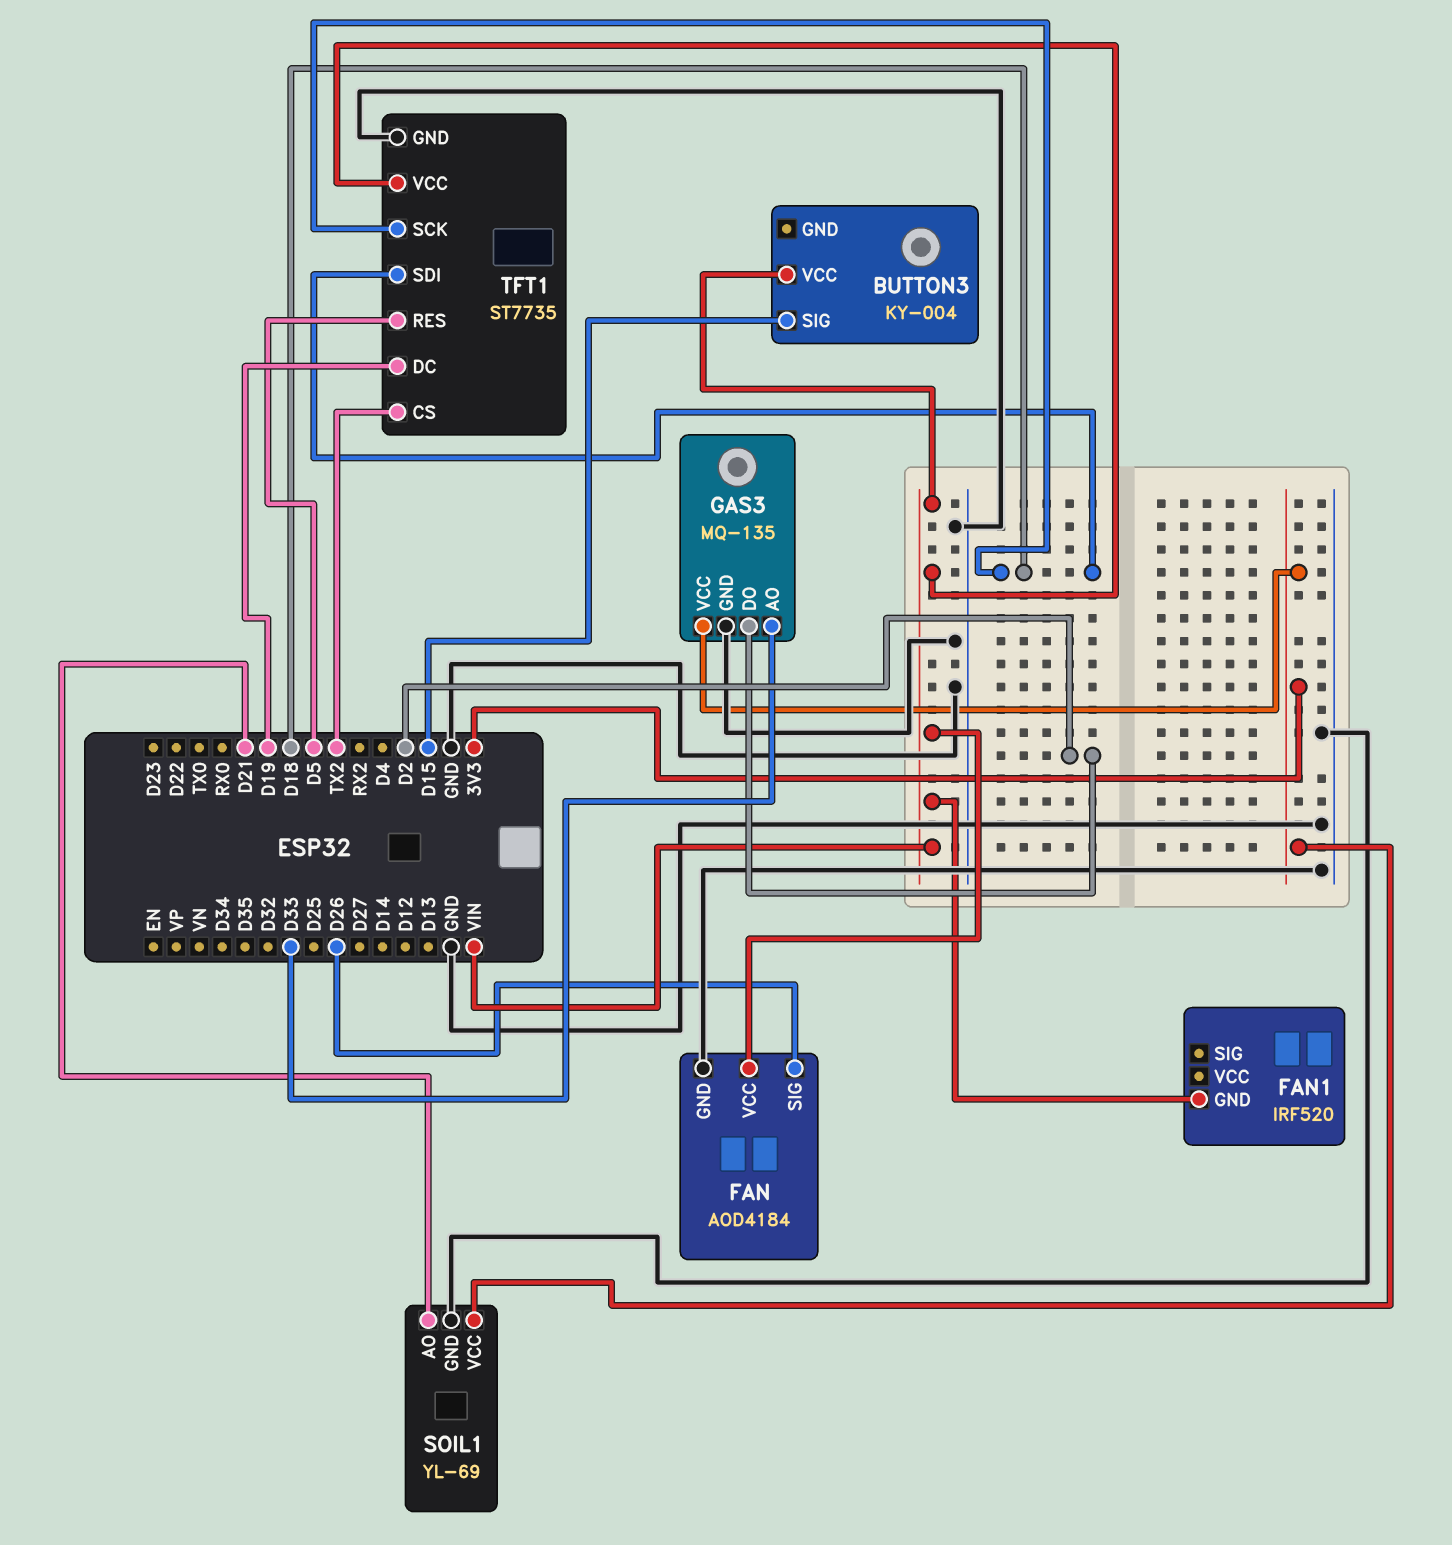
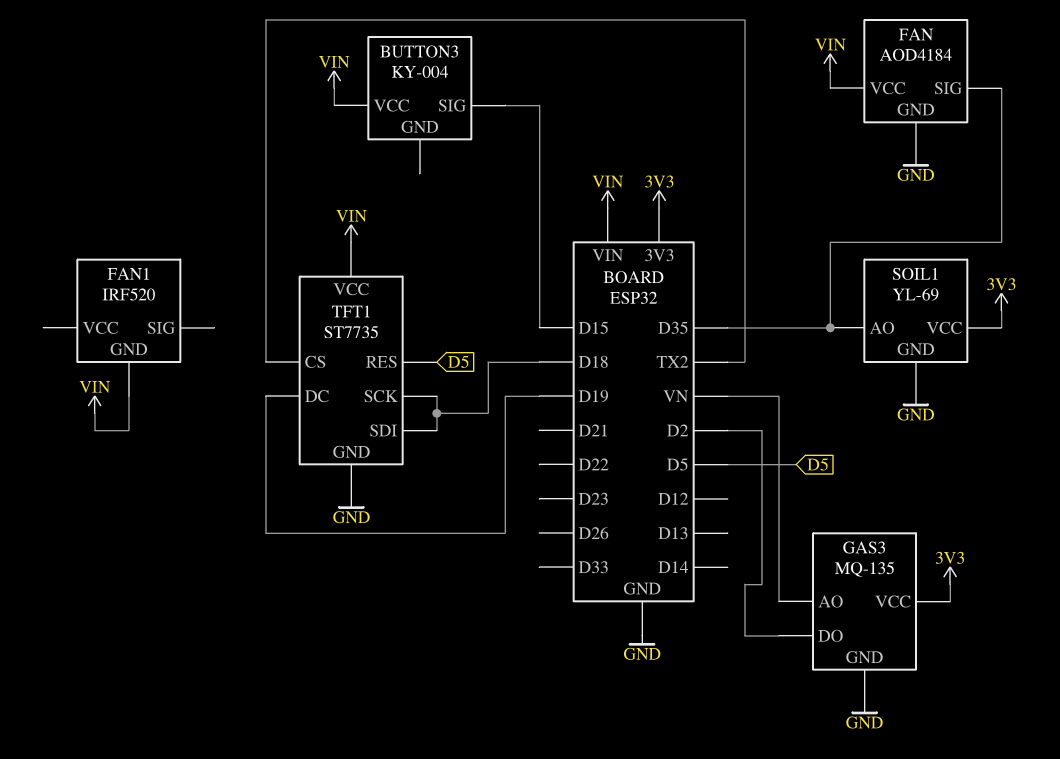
FAN pin SIG: D26 -> D35
GAS3 pin AO: D33 -> VN
SOIL1 pin AO: D21 -> D35

